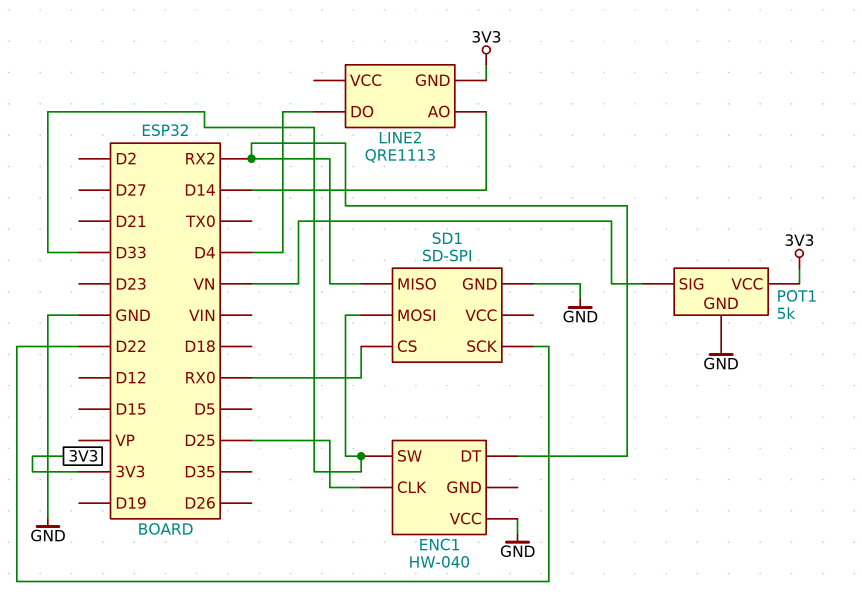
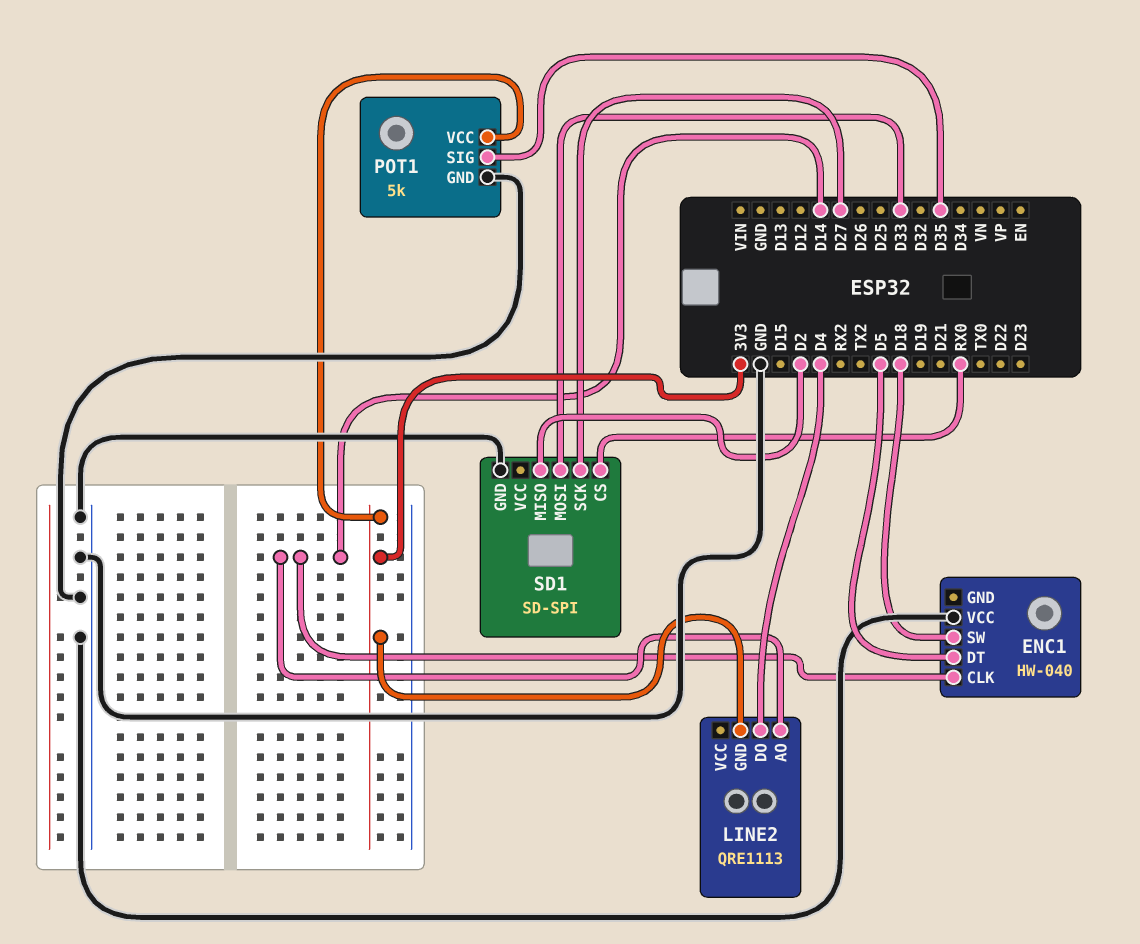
ENC1 pin CLK: D25 -> D14
ENC1 pin DT: RX2 -> D5
ENC1 pin SW: D33 -> D18
POT1 pin SIG: VN -> D35
SD1 pin MISO: RX2 -> D2
SD1 pin SCK: D22 -> D27

